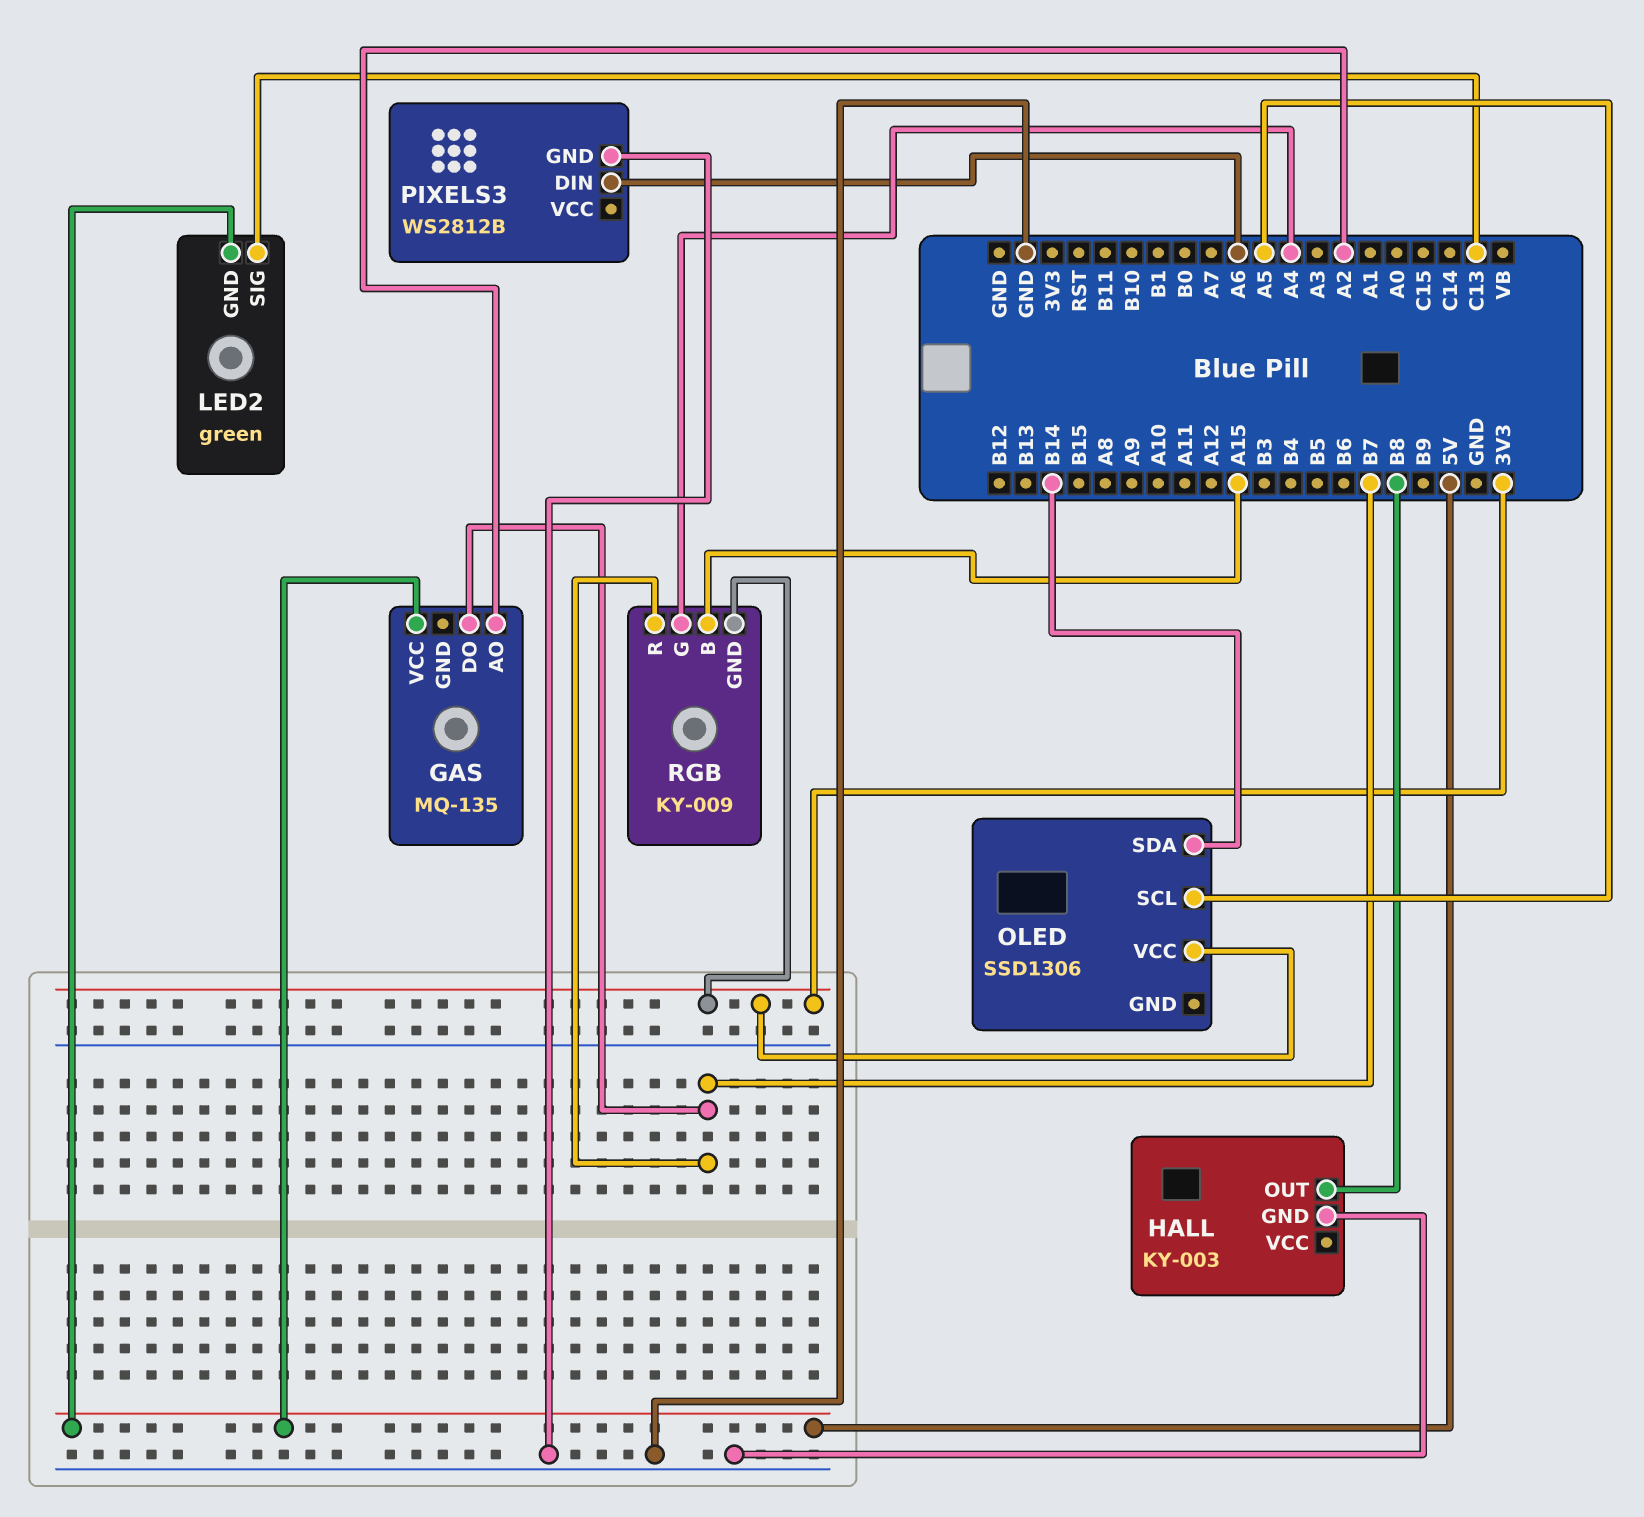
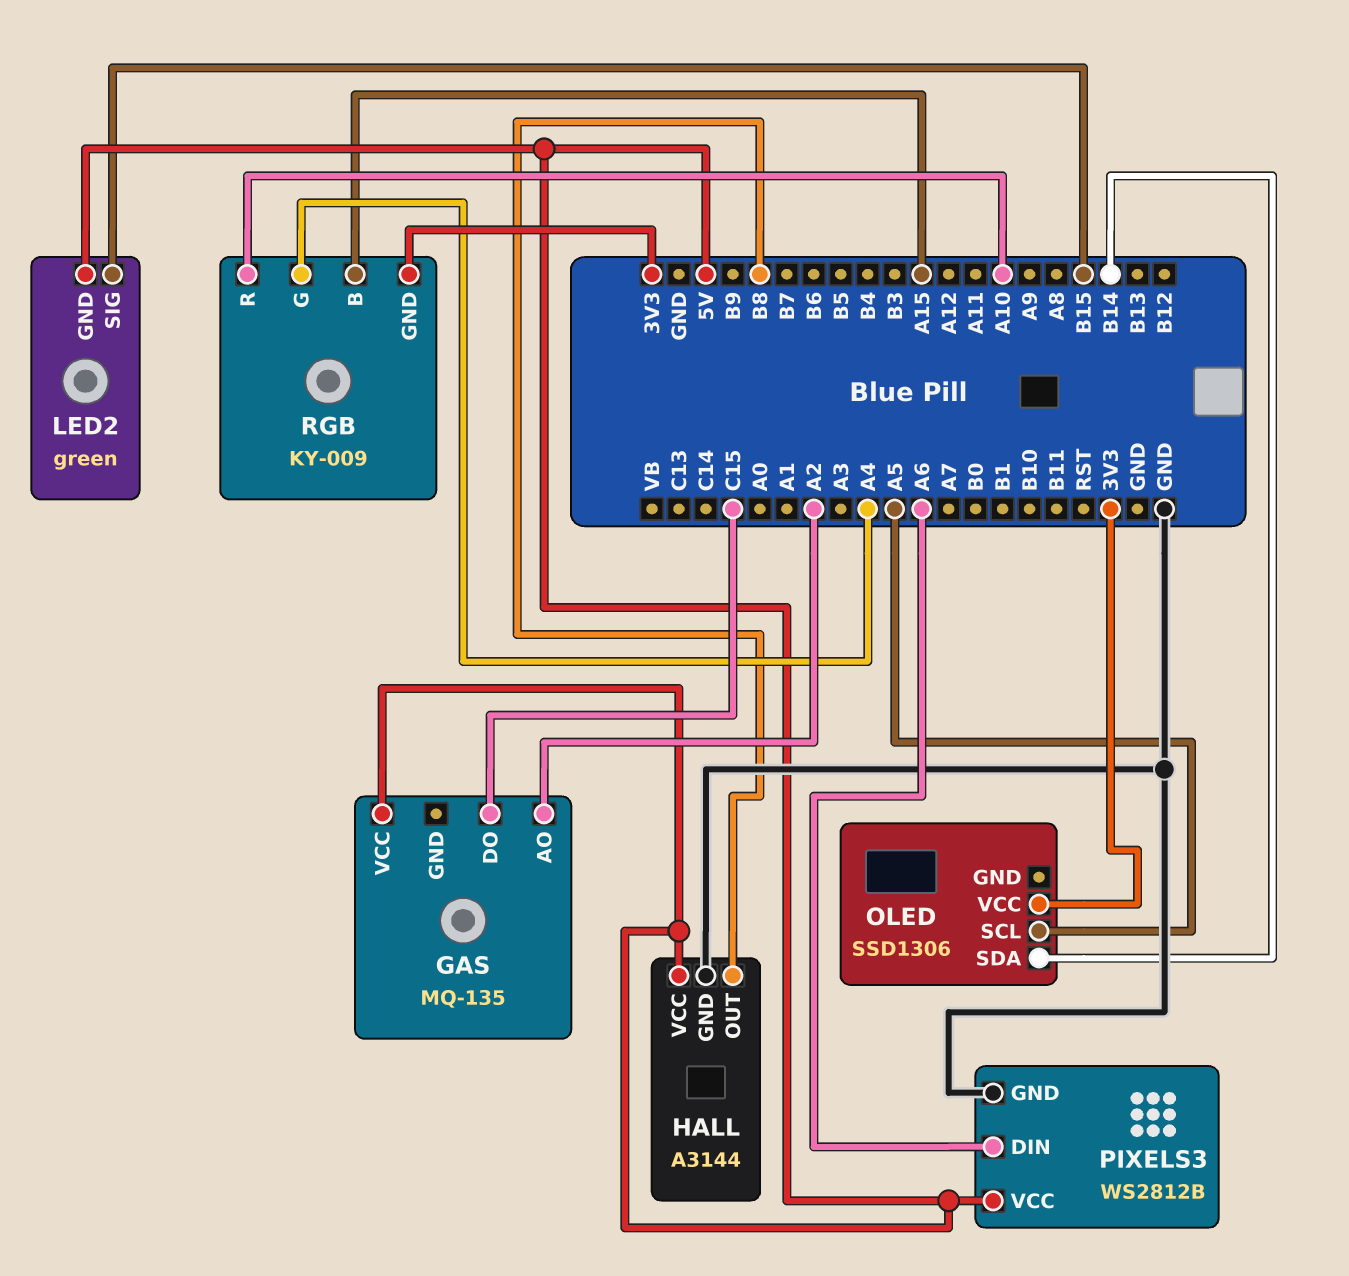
GAS pin DO: B7 -> C15
HALL: KY-003 -> A3144
HALL pin VCC: none -> 5V
LED2 pin SIG: C13 -> B15
PIXELS3 pin VCC: none -> 5V
RGB pin R: B7 -> A10

